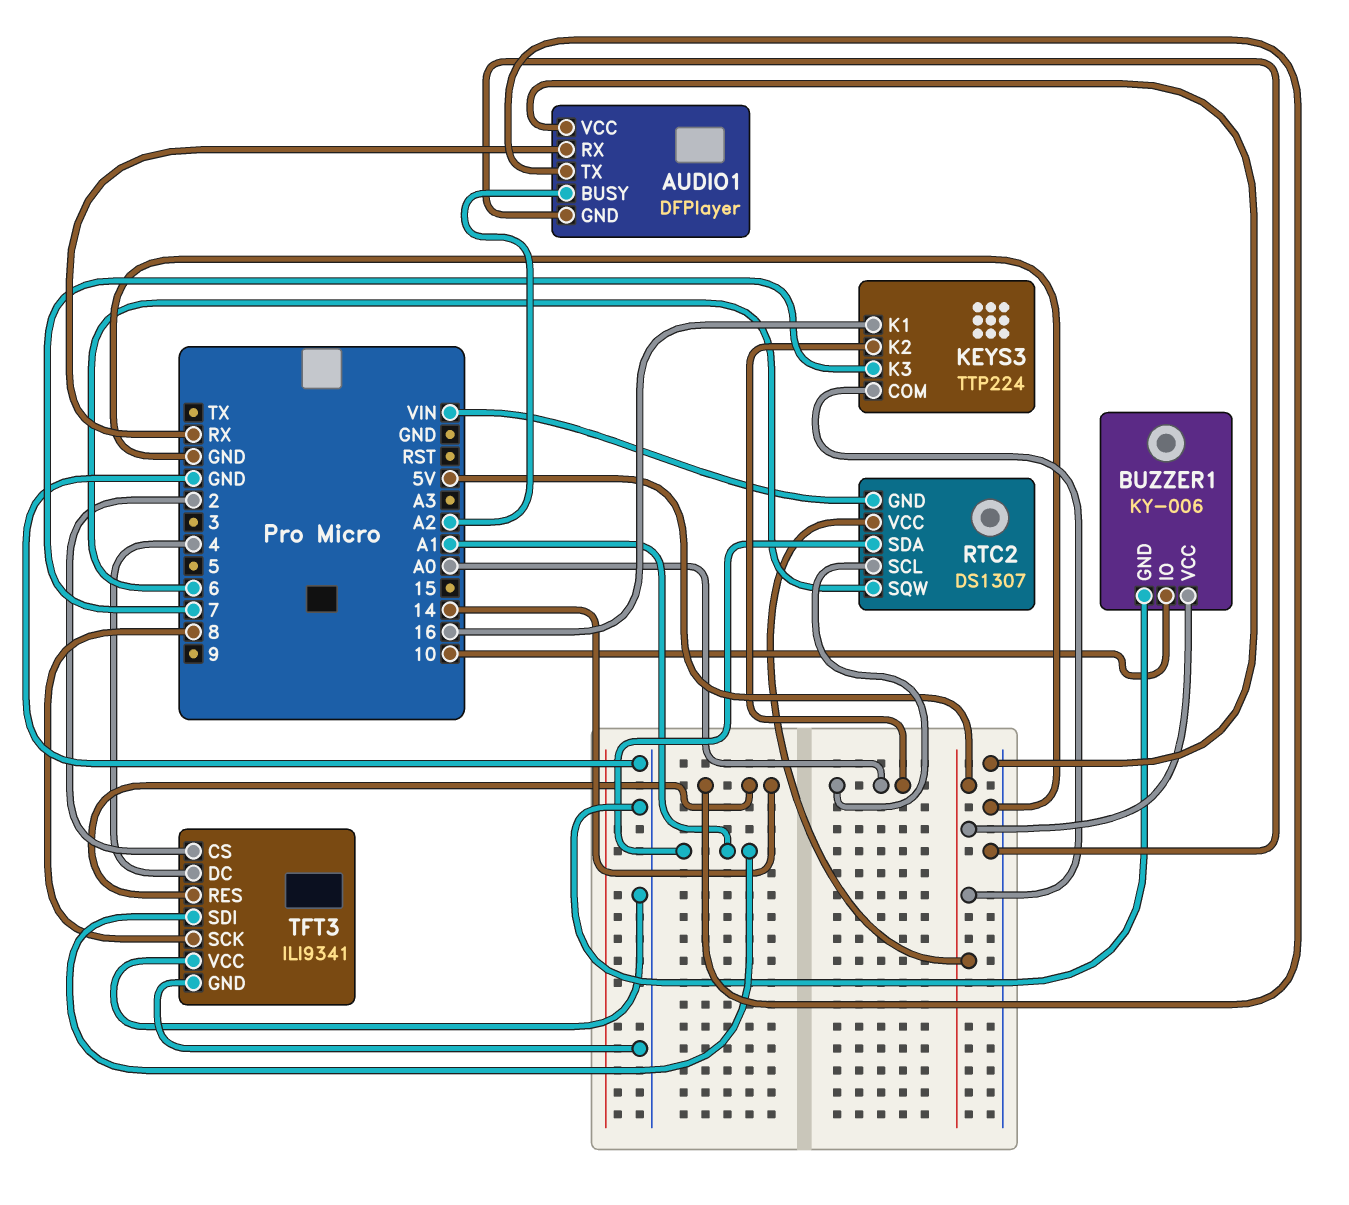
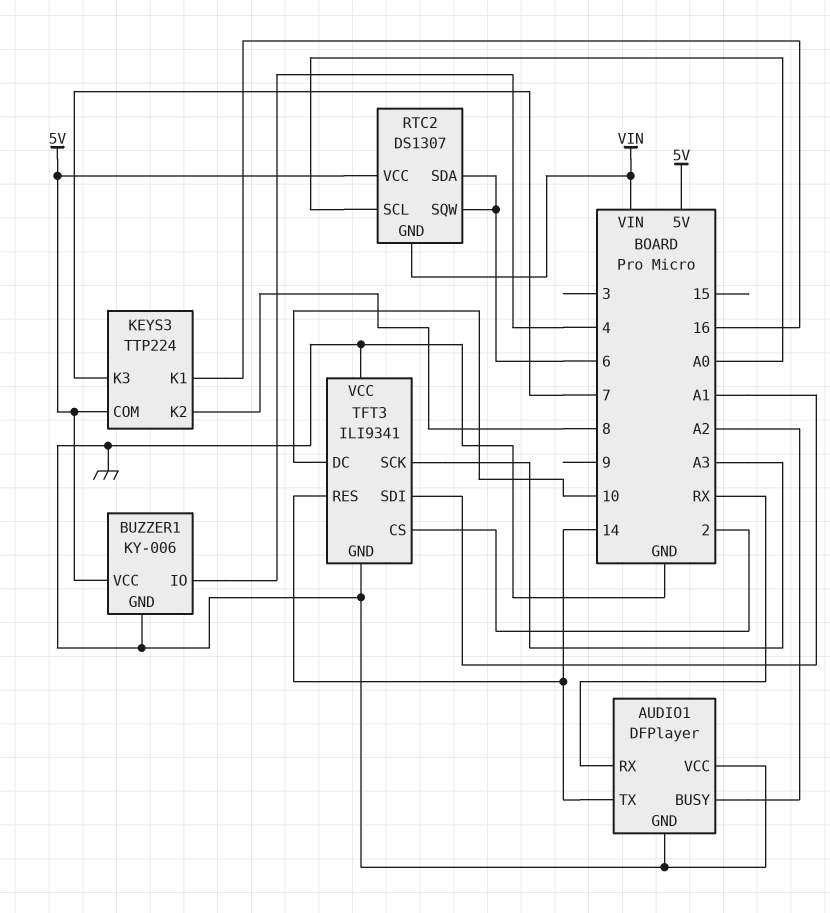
BUZZER1 pin IO: 10 -> 4
KEYS3 pin K2: A0 -> 8
RTC2 pin SDA: A1 -> 6
TFT3 pin DC: 4 -> 10
TFT3 pin SCK: 8 -> A3

